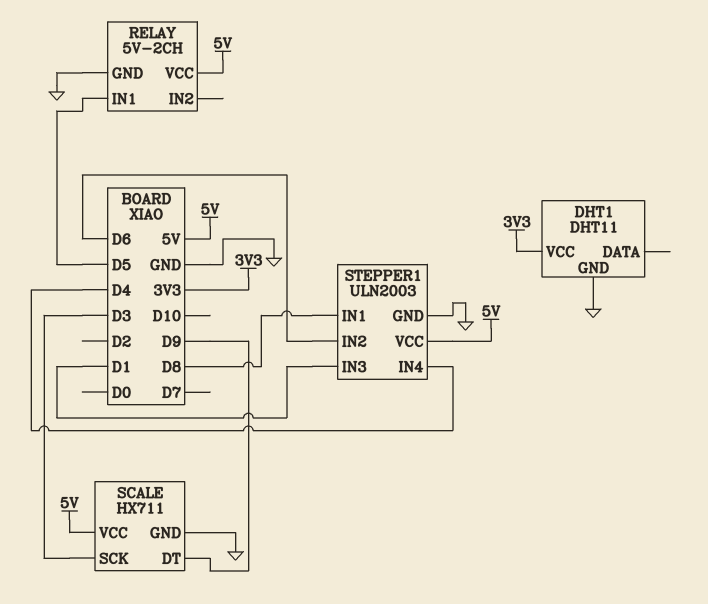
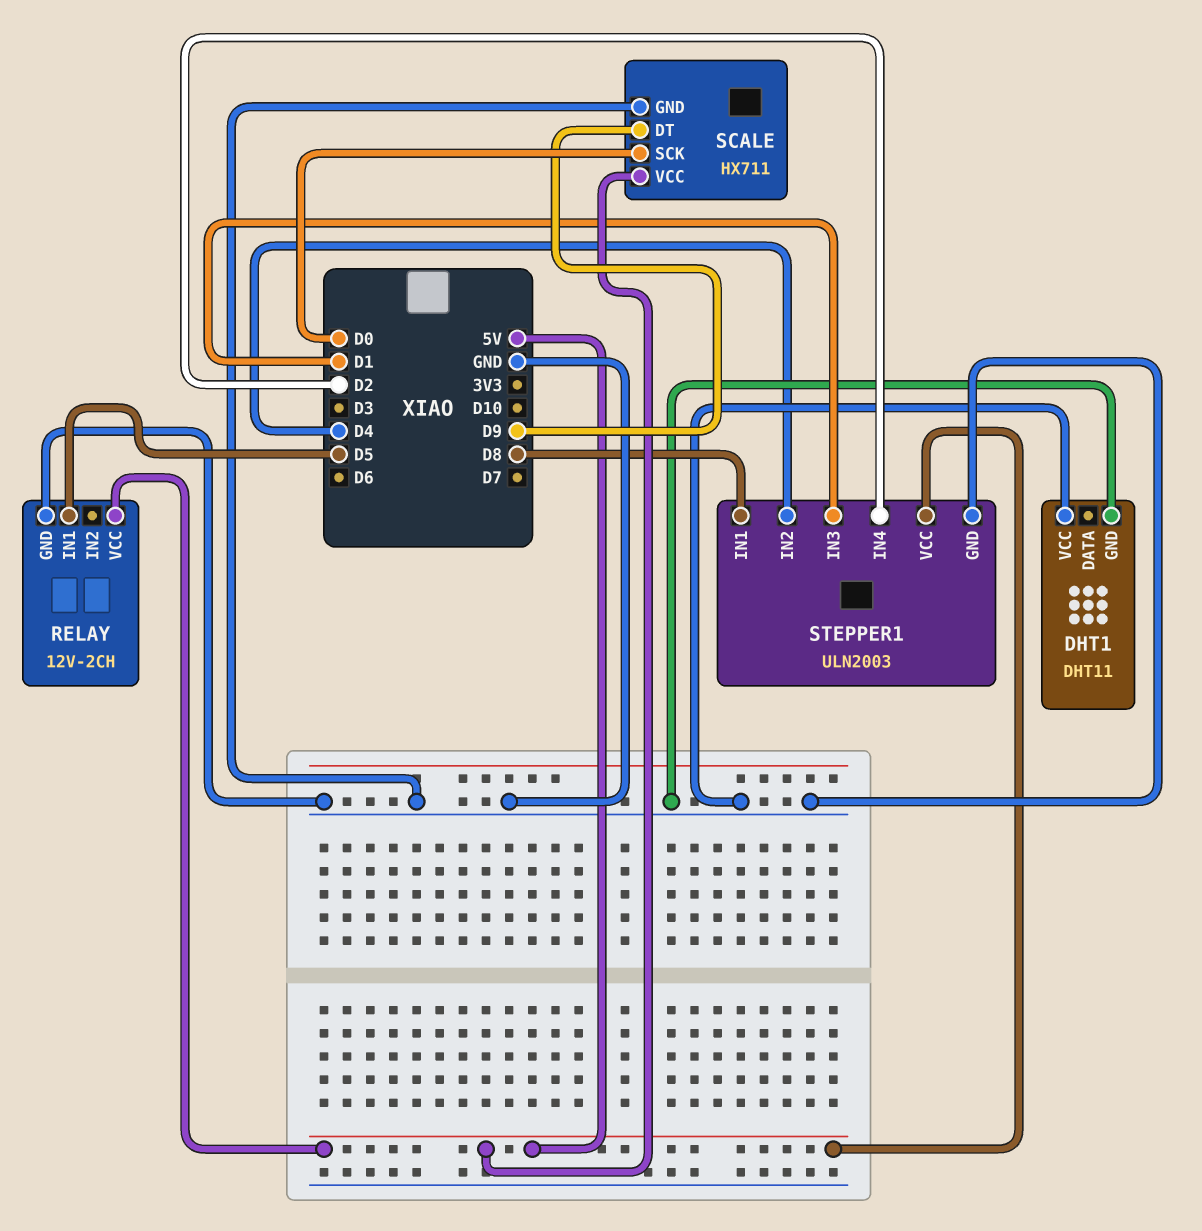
DHT1 pin VCC: 3V3 -> GND
RELAY: 5V-2CH -> 12V-2CH
SCALE pin SCK: D3 -> D0
STEPPER1 pin IN2: D6 -> D4
STEPPER1 pin IN4: D4 -> D2

